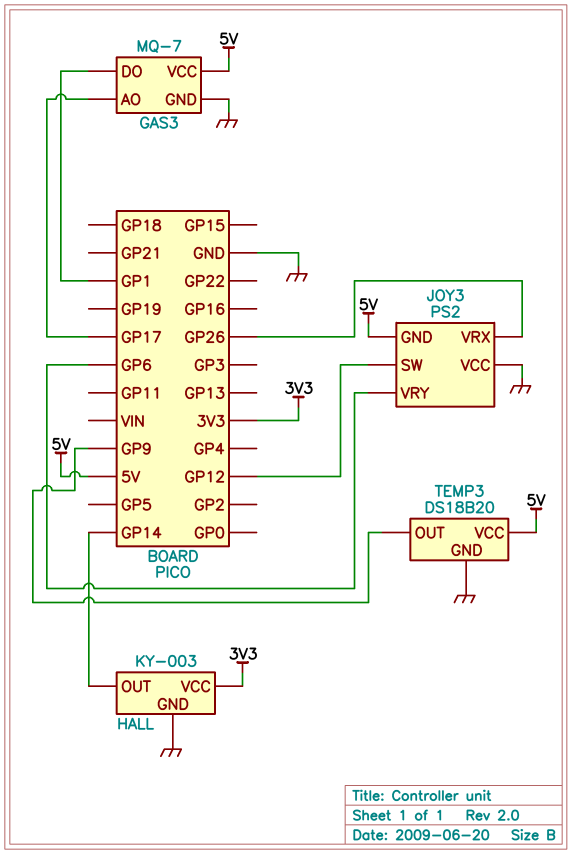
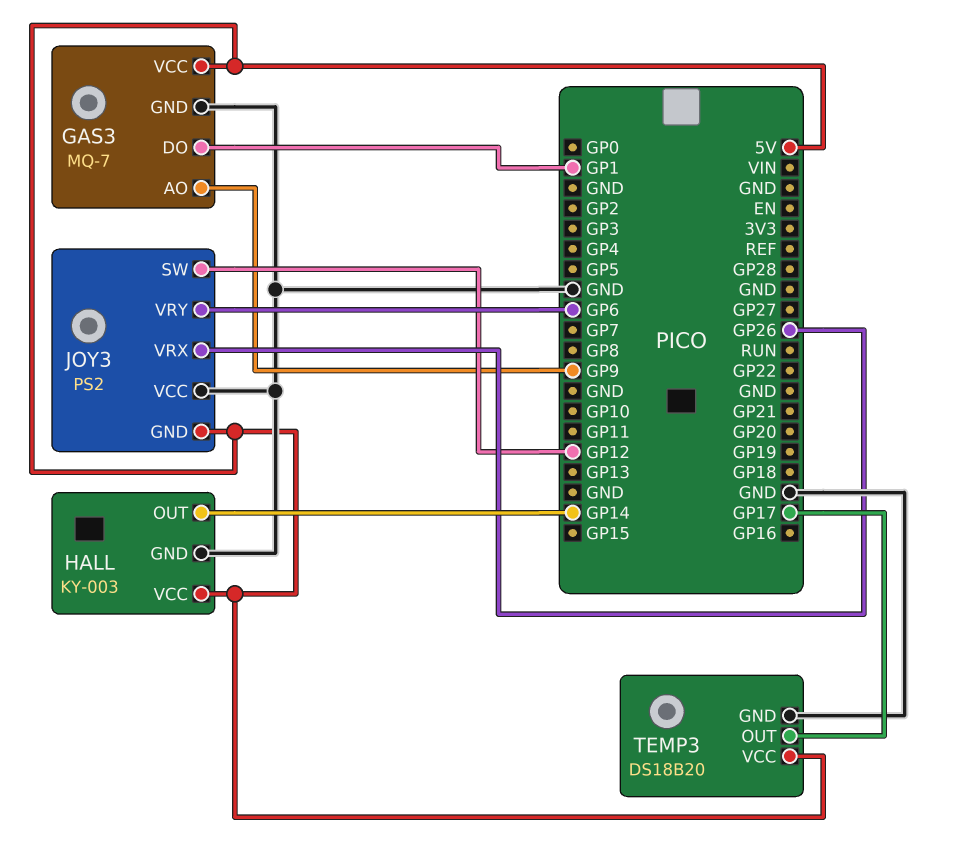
GAS3 pin AO: GP17 -> GP9
HALL pin VCC: 3V3 -> 5V
TEMP3 pin OUT: GP9 -> GP17

